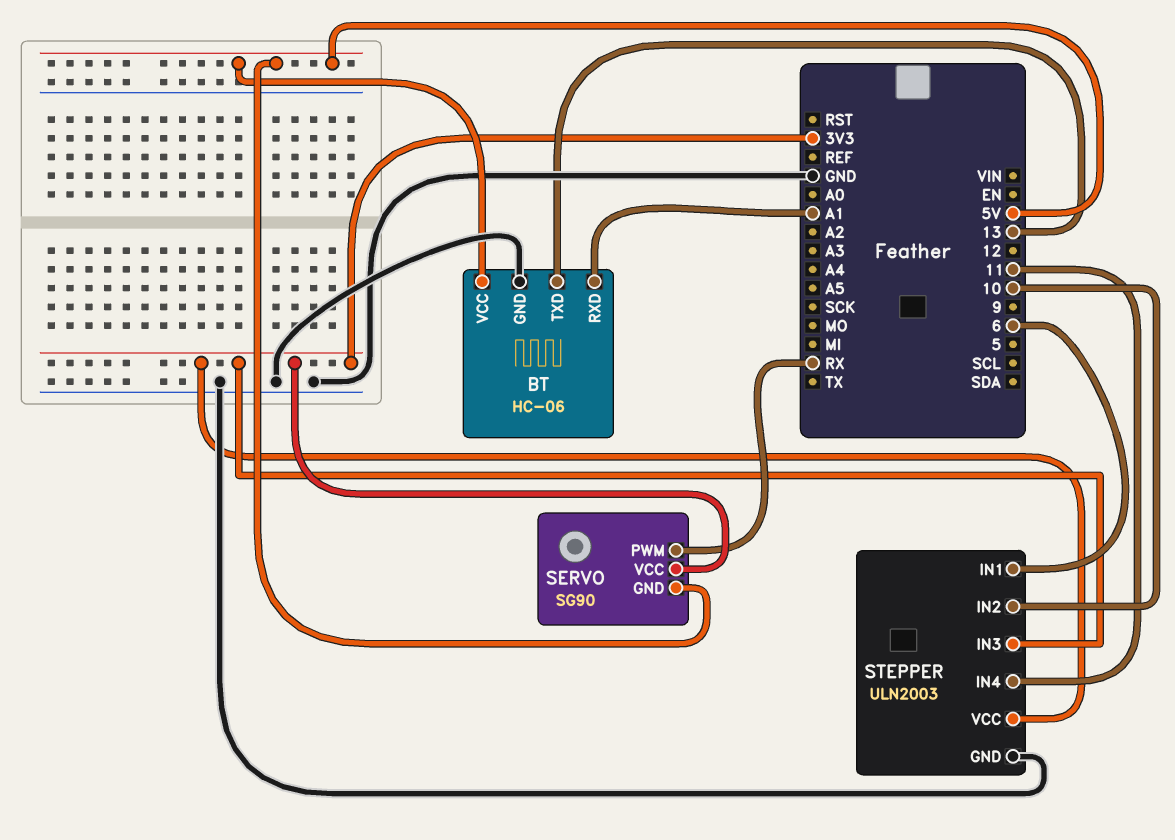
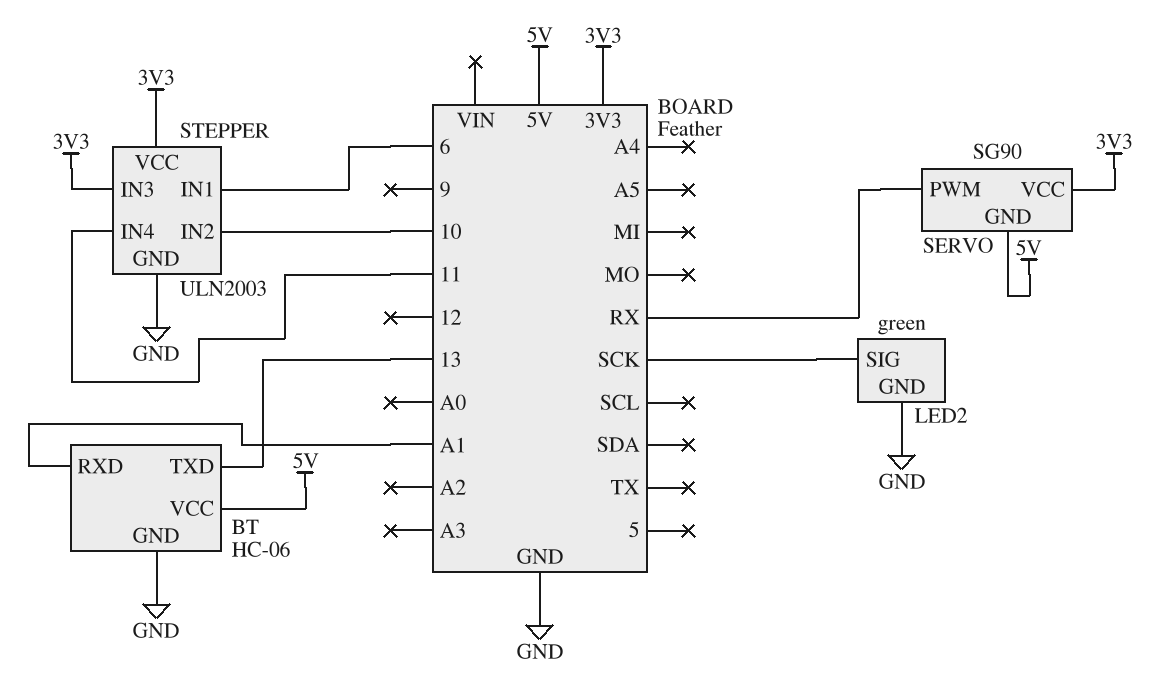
LED2: none -> green
LED2 pin GND: none -> GND
LED2 pin SIG: none -> SCK

